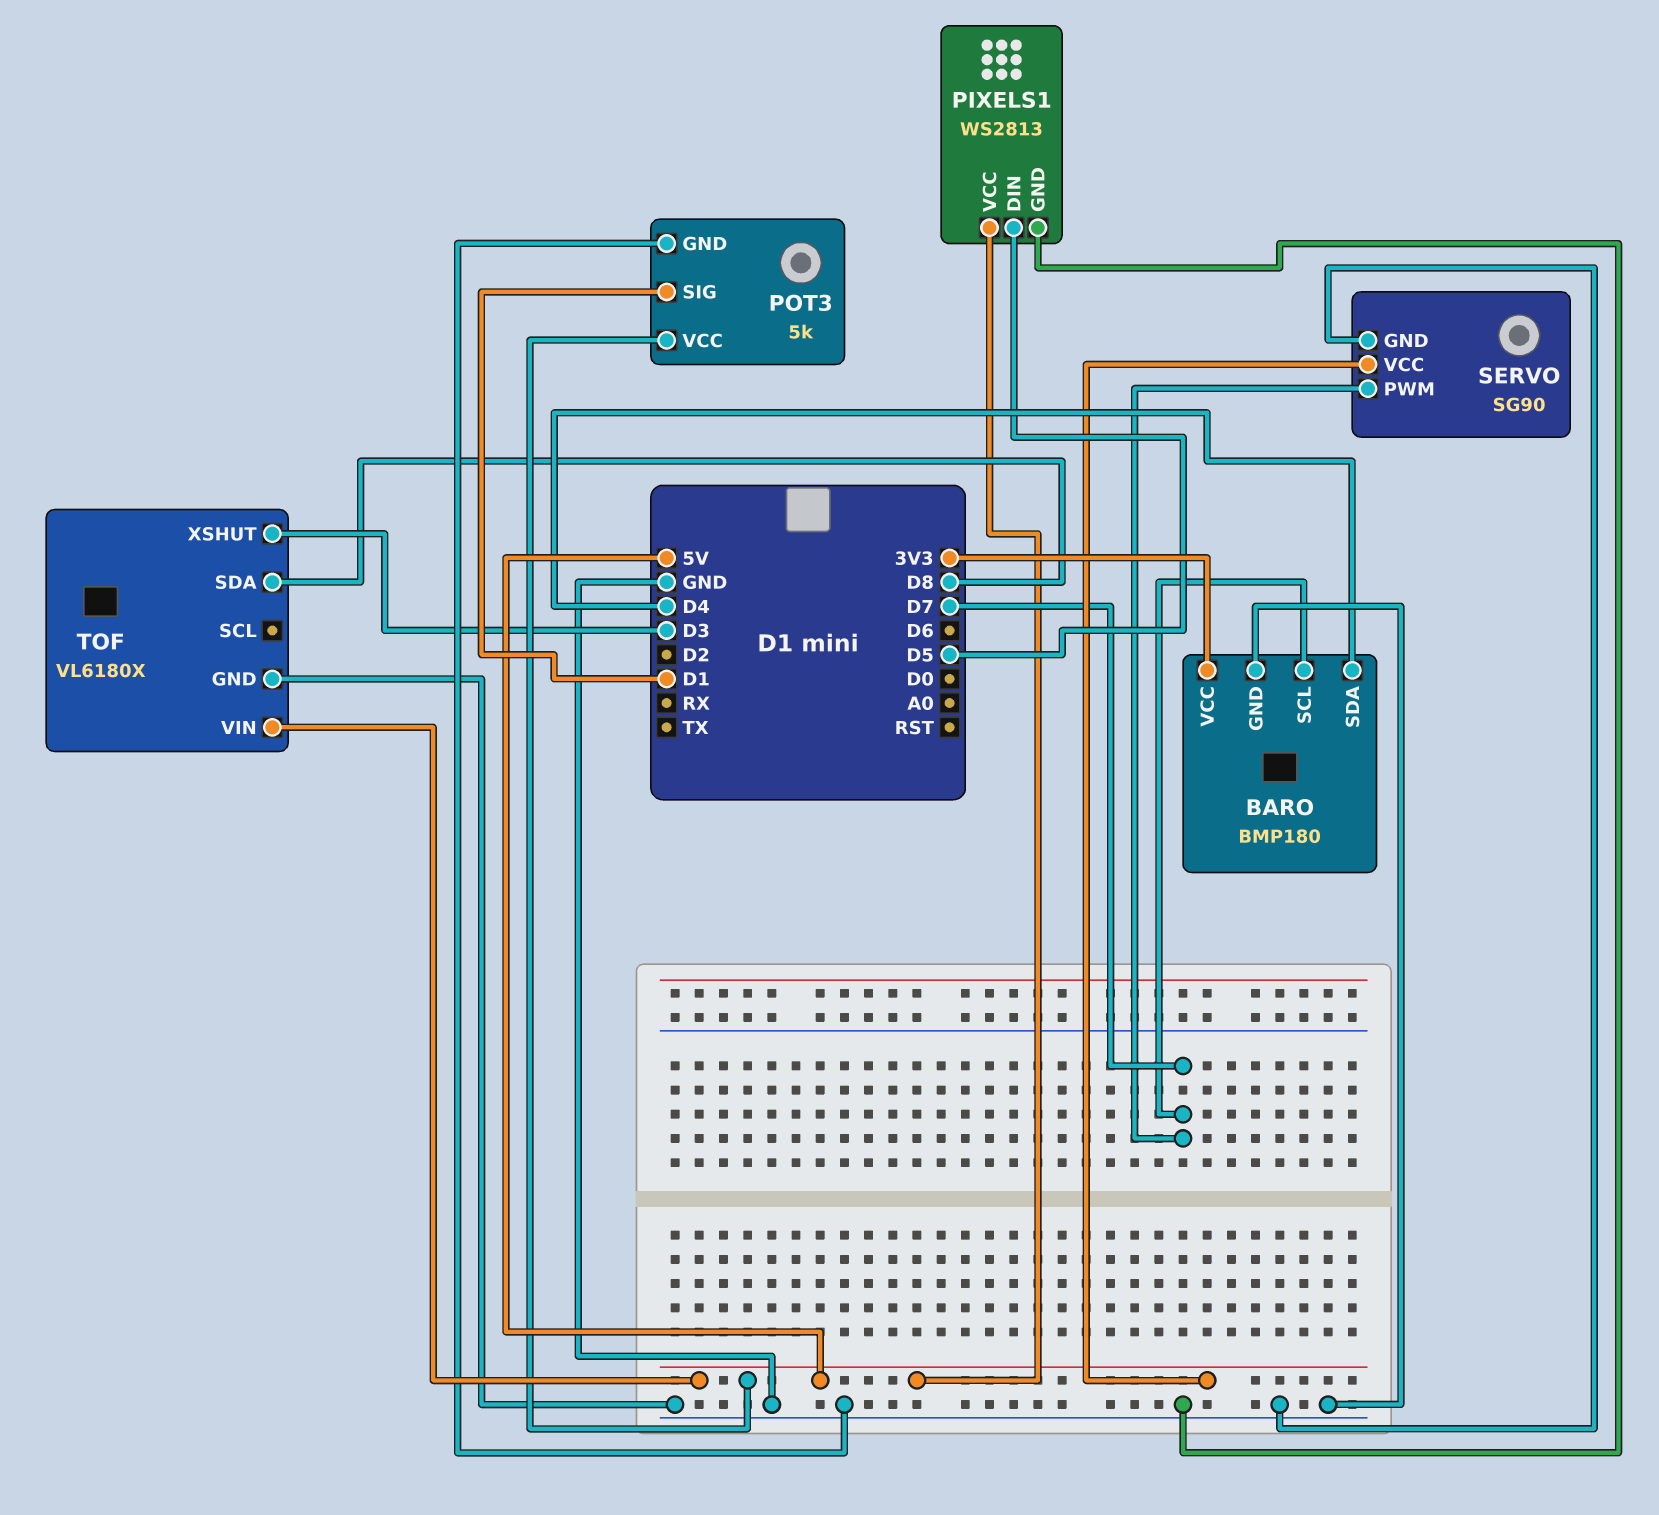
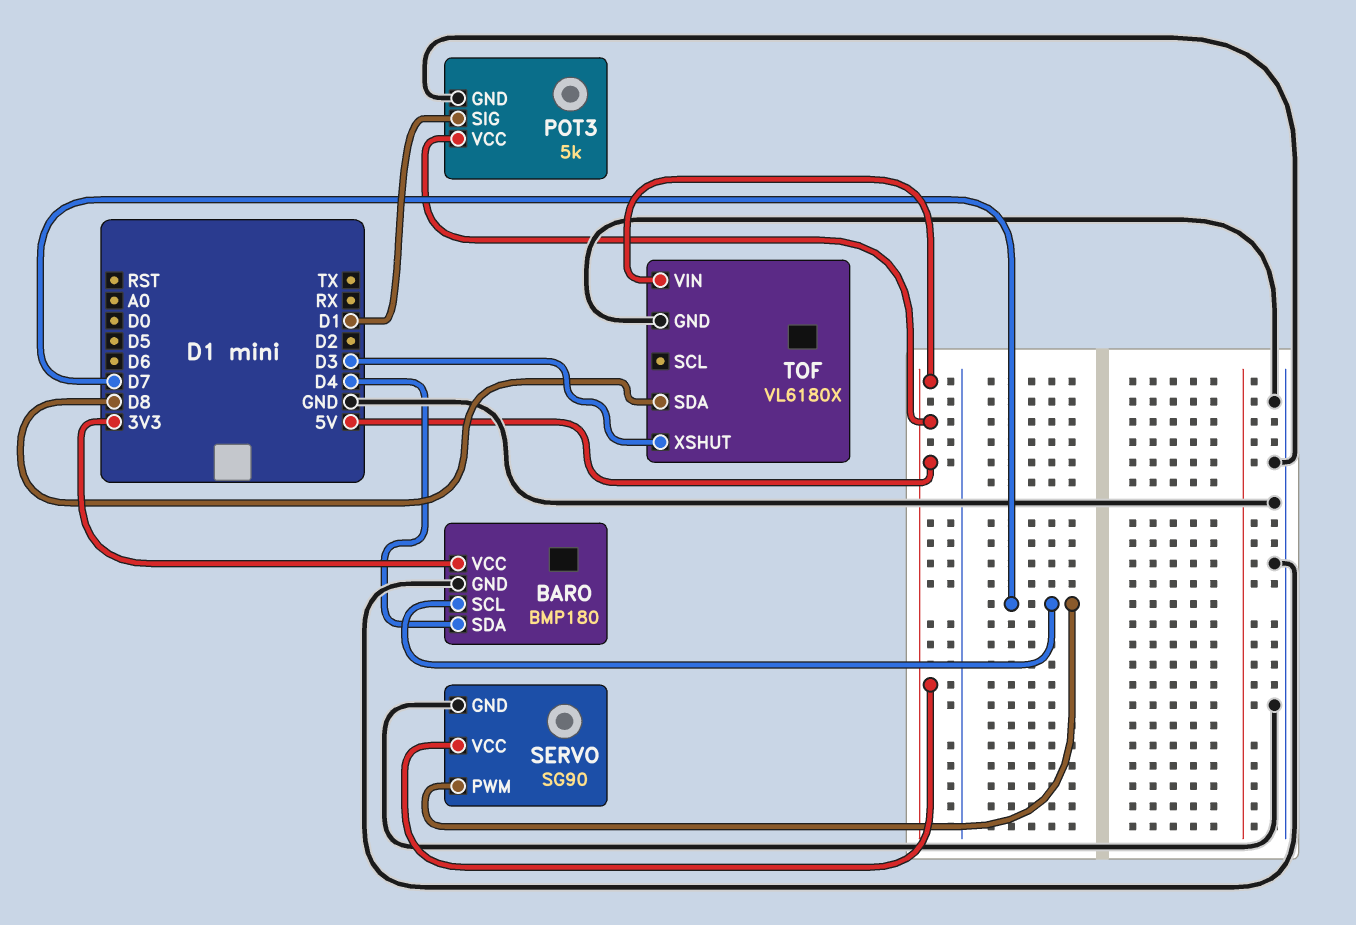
PIXELS1: WS2813 -> none
PIXELS1 pin DIN: D5 -> none
PIXELS1 pin GND: GND -> none
PIXELS1 pin VCC: 5V -> none

